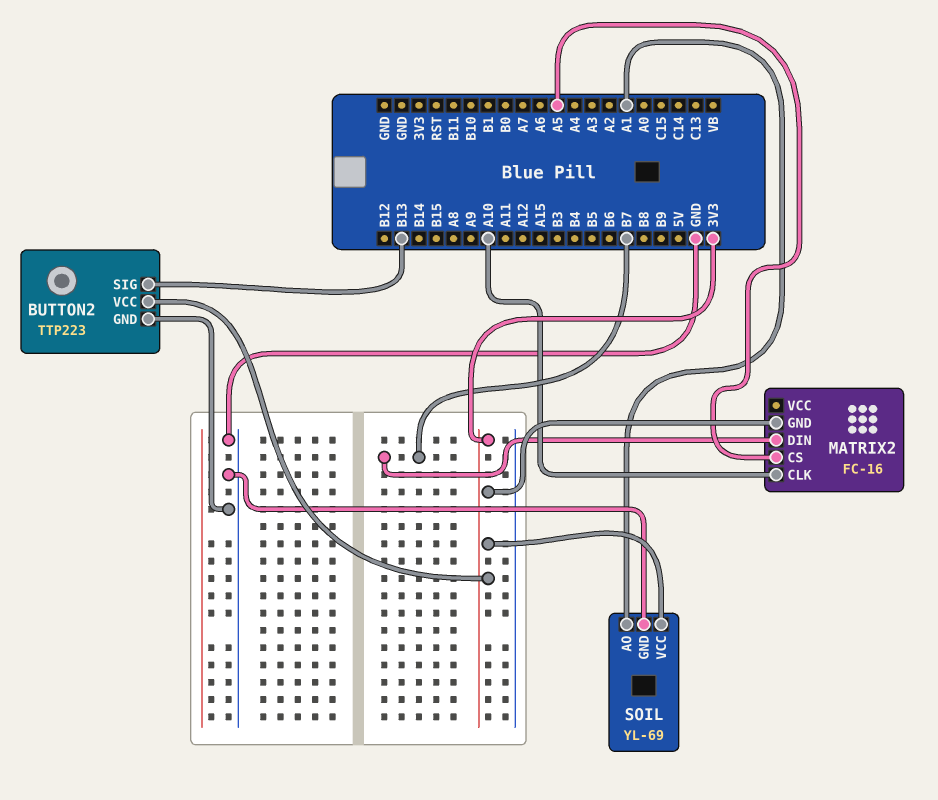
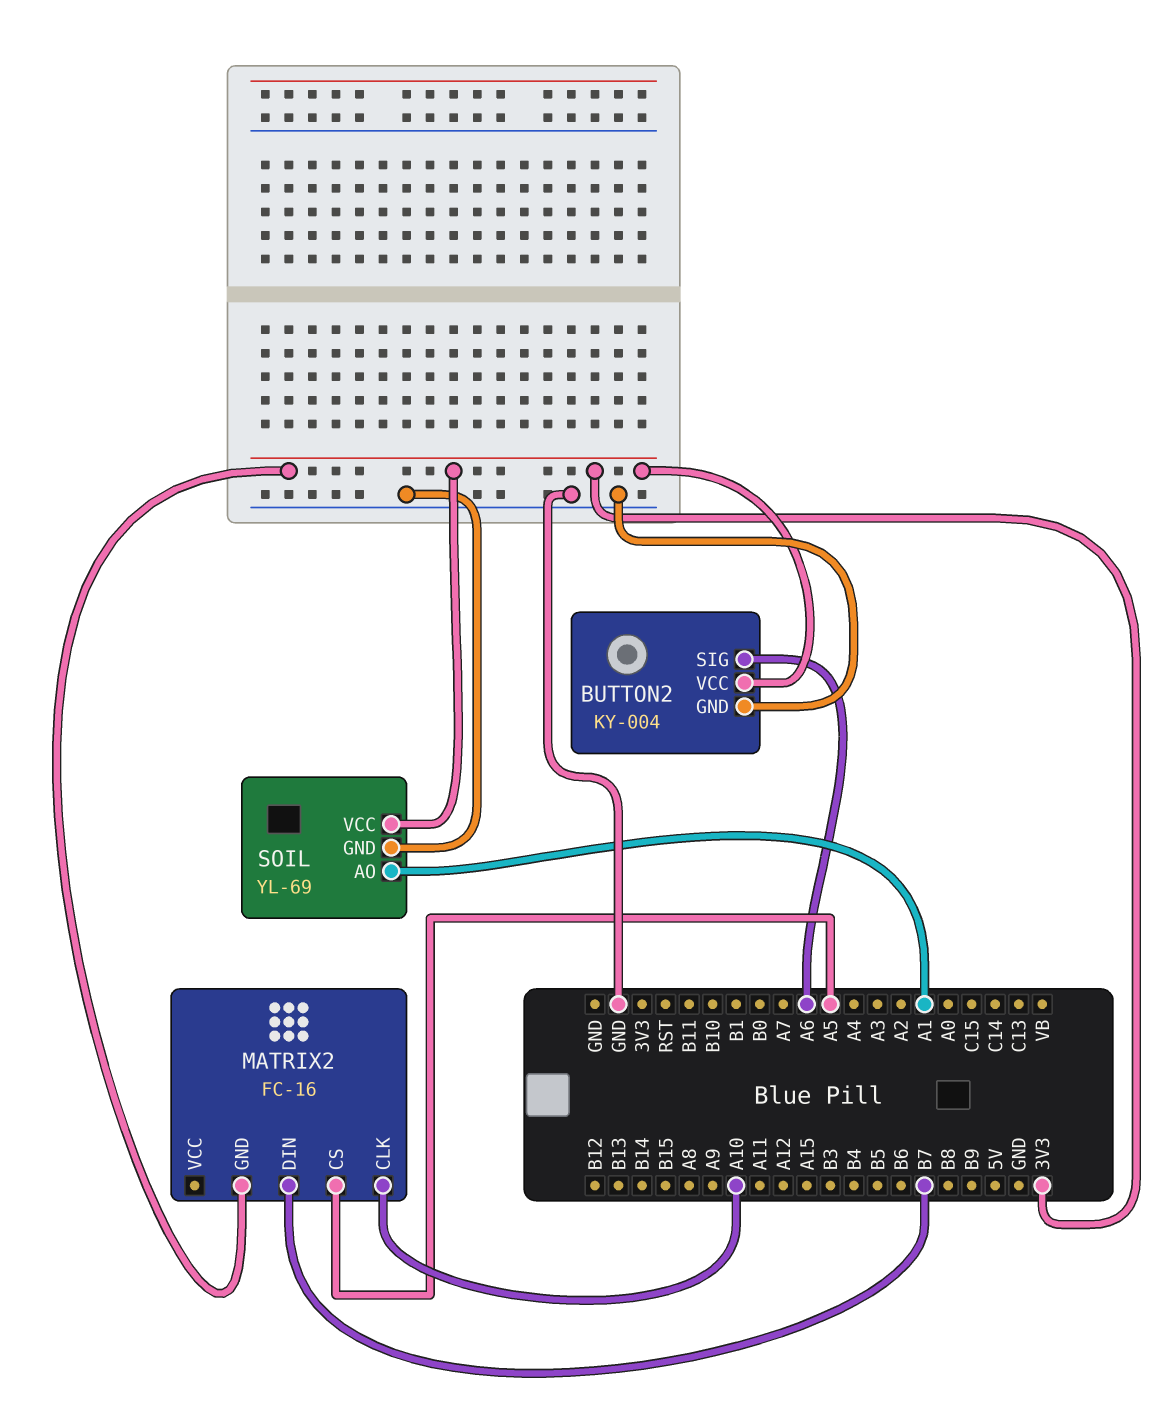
BUTTON2: TTP223 -> KY-004
BUTTON2 pin SIG: B13 -> A6

